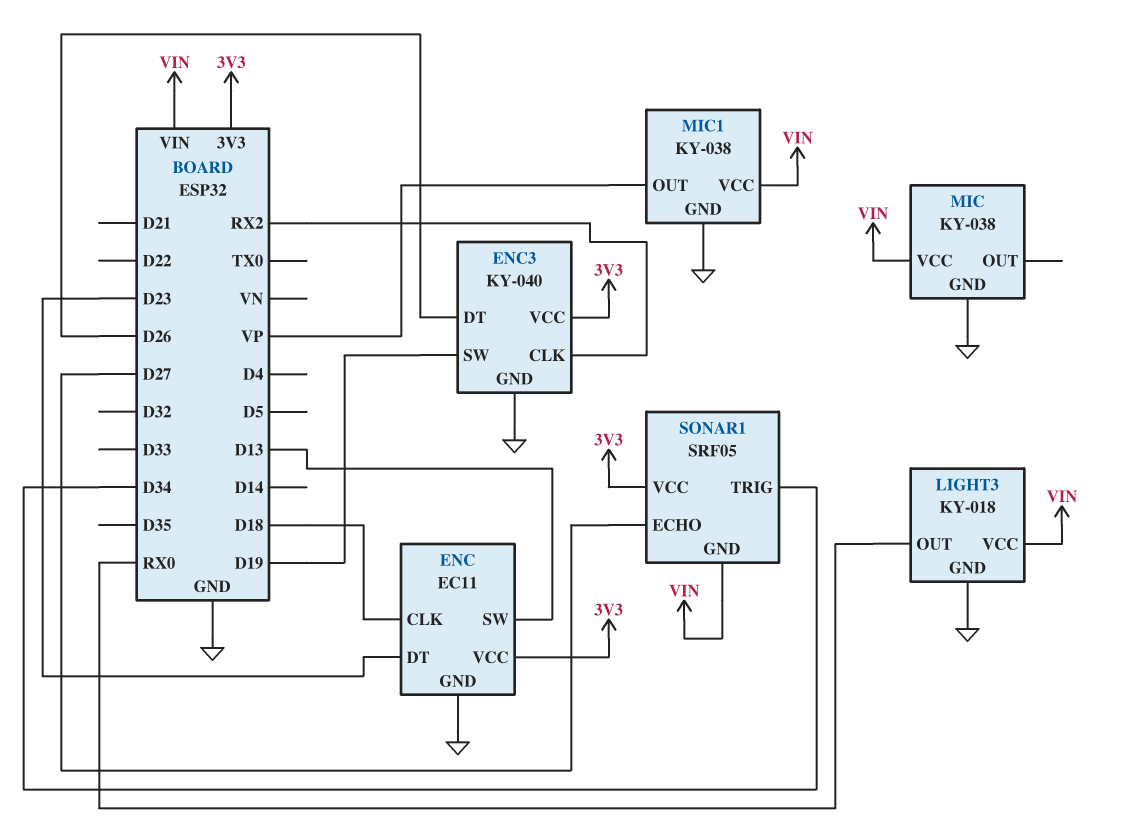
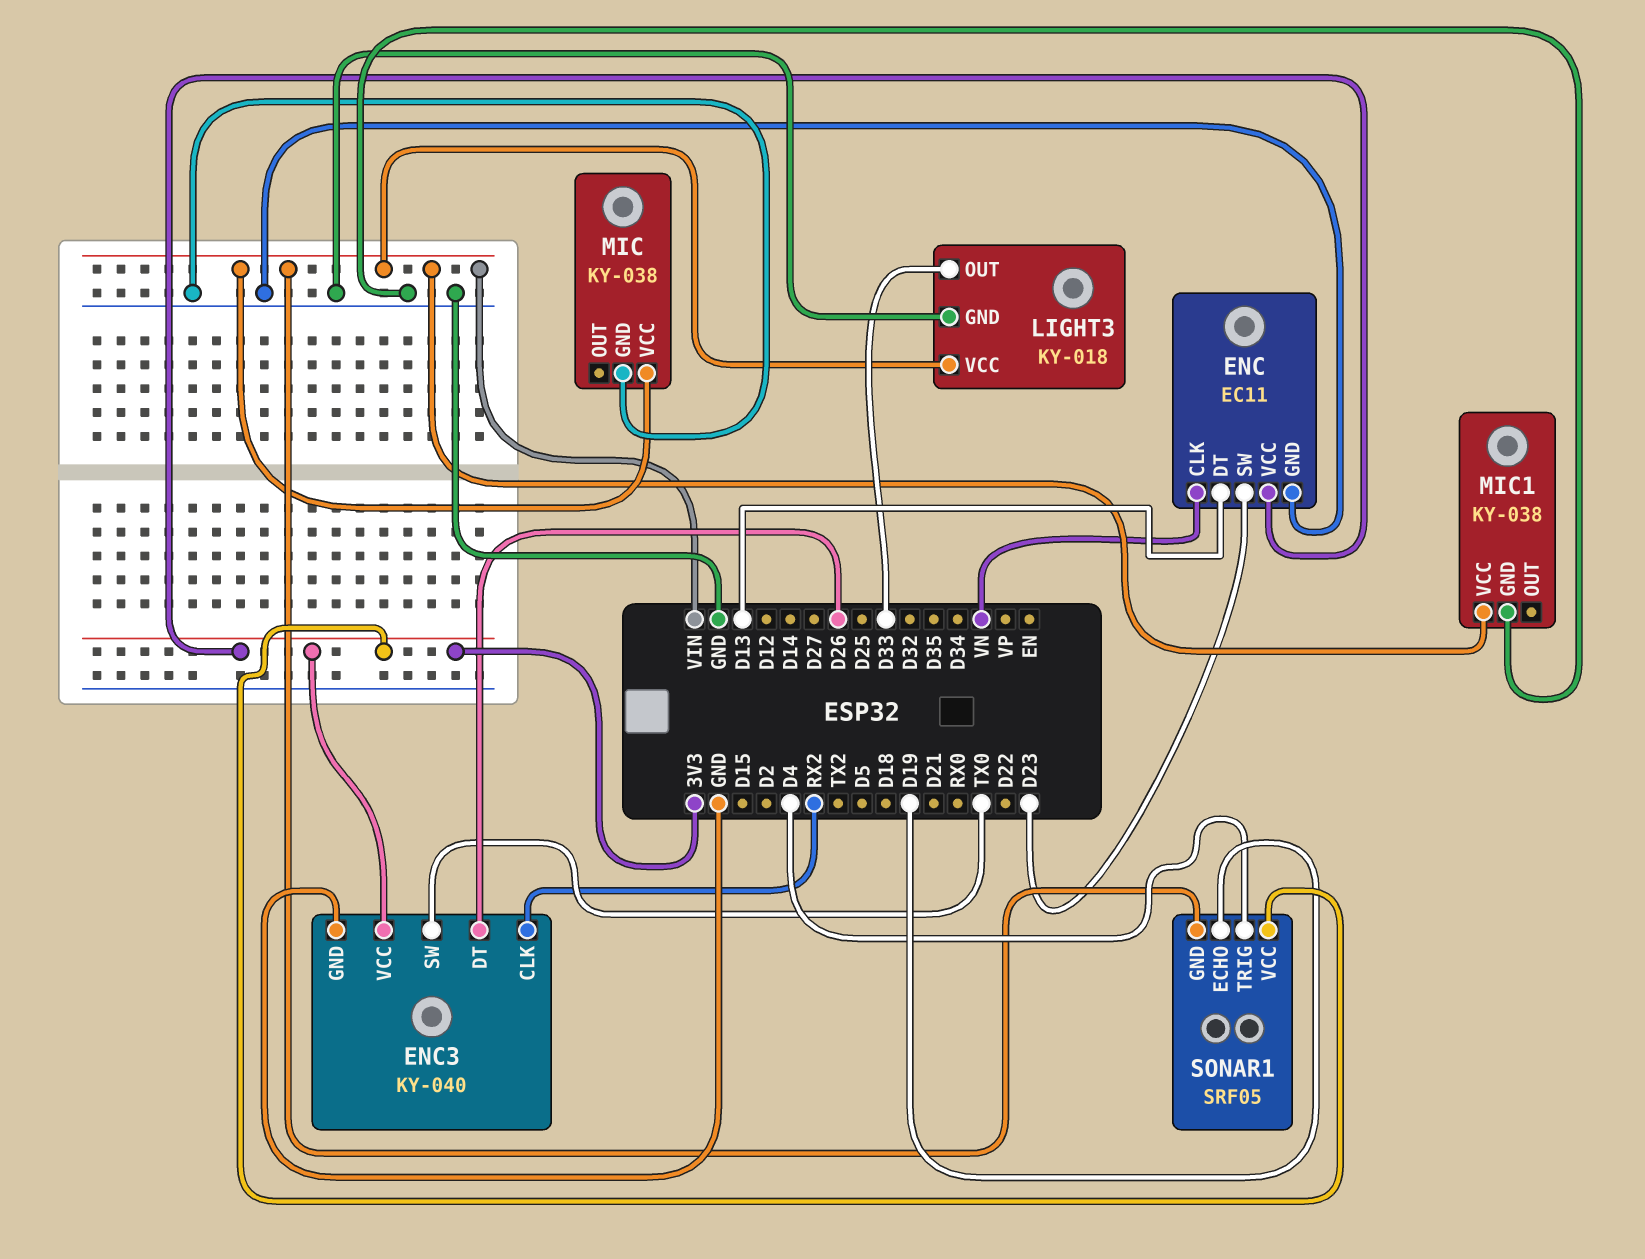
ENC pin CLK: D18 -> VN
ENC pin DT: D23 -> D13
ENC pin SW: D13 -> D23
ENC3 pin SW: D19 -> TX0
LIGHT3 pin OUT: RX0 -> D33
MIC1 pin OUT: VP -> none
SONAR1 pin ECHO: D27 -> D19
SONAR1 pin TRIG: D34 -> D4

